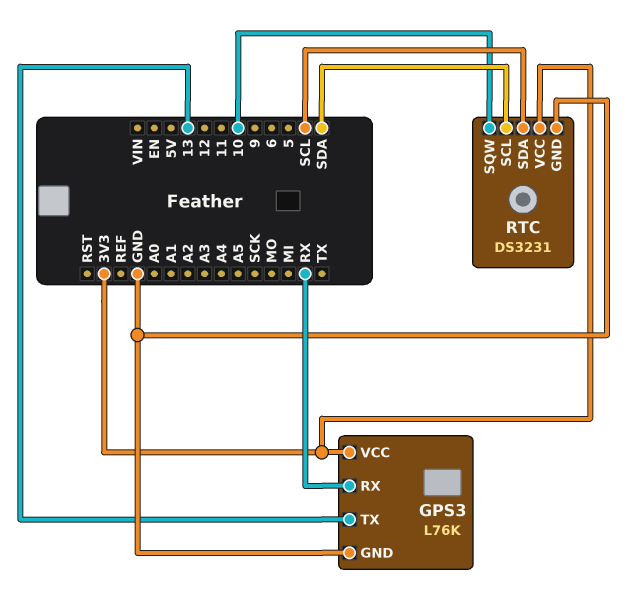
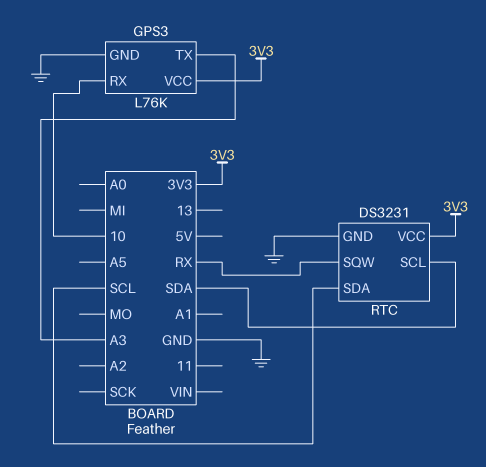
GPS3 pin RX: RX -> 10
GPS3 pin TX: 13 -> A3
RTC pin SQW: 10 -> RX

